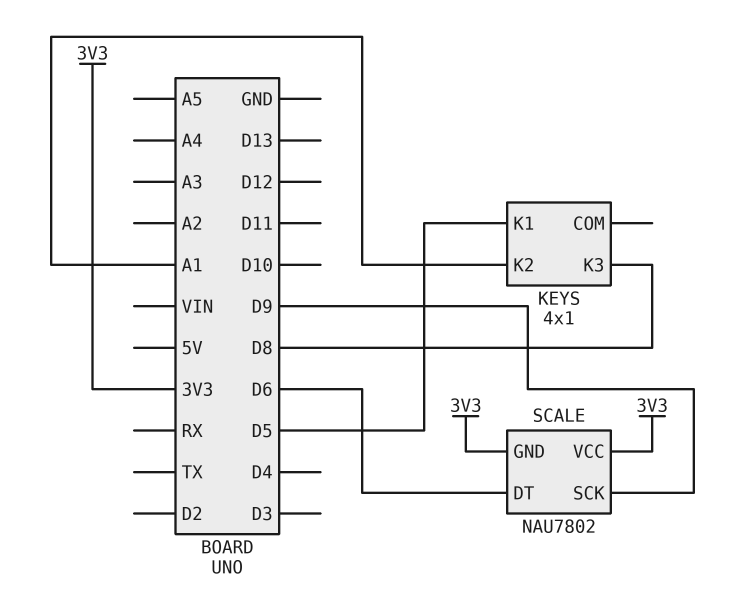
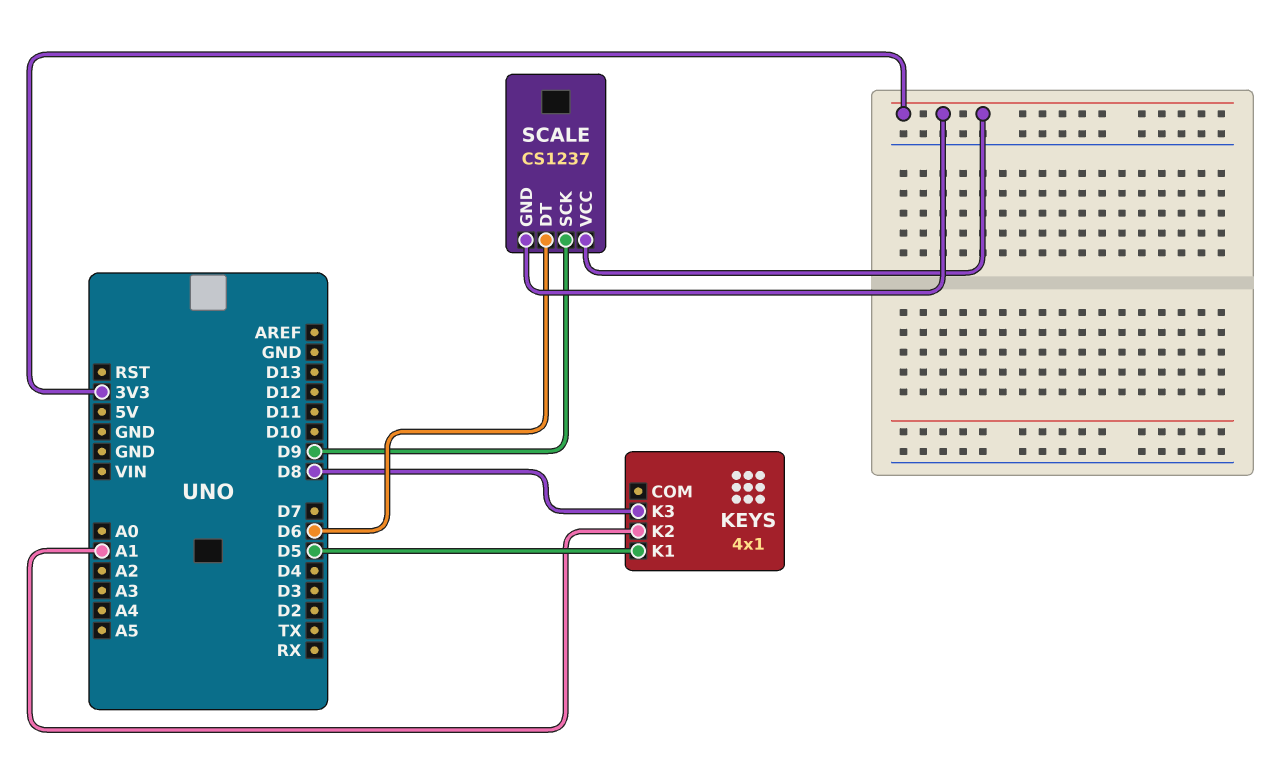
SCALE: NAU7802 -> CS1237

